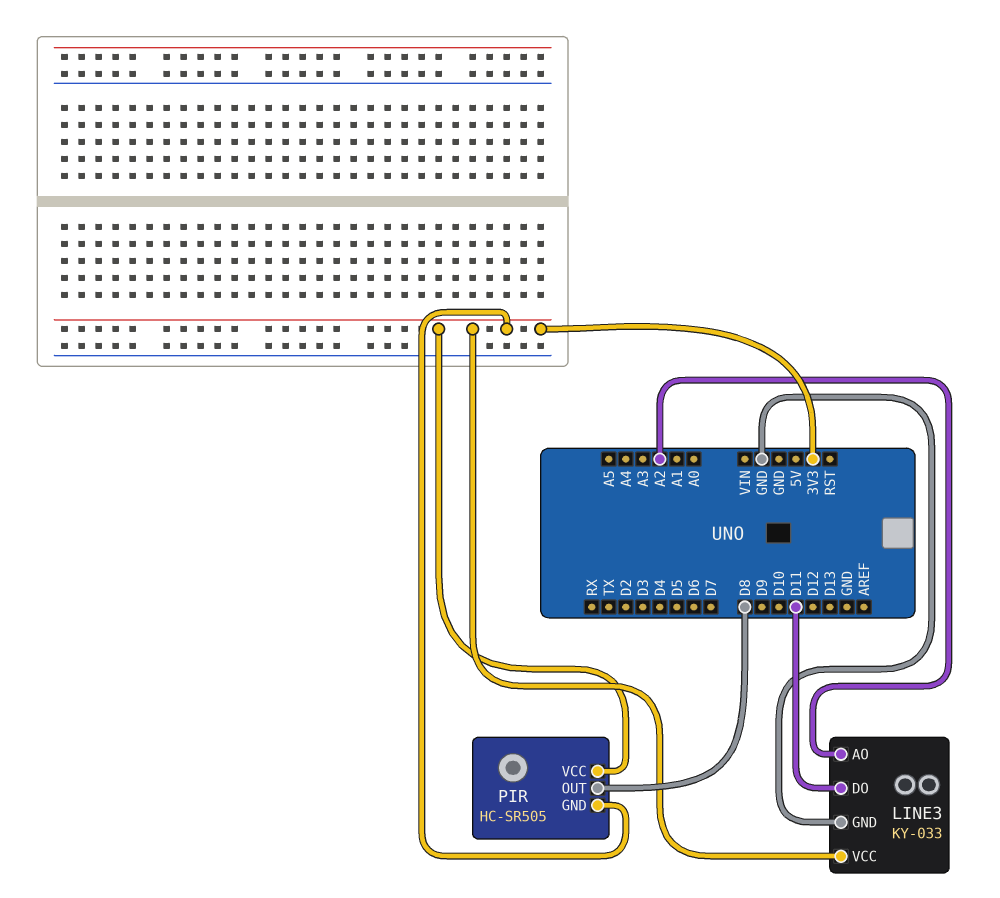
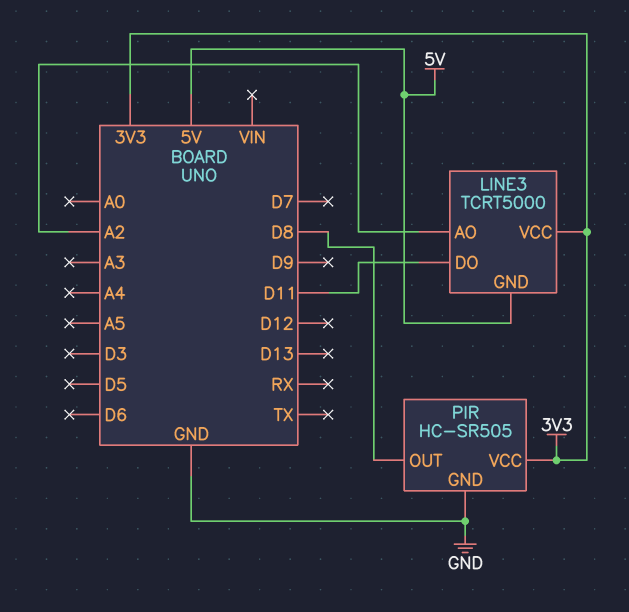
LINE3: KY-033 -> TCRT5000
LINE3 pin GND: GND -> 5V
PIR pin GND: 3V3 -> GND

